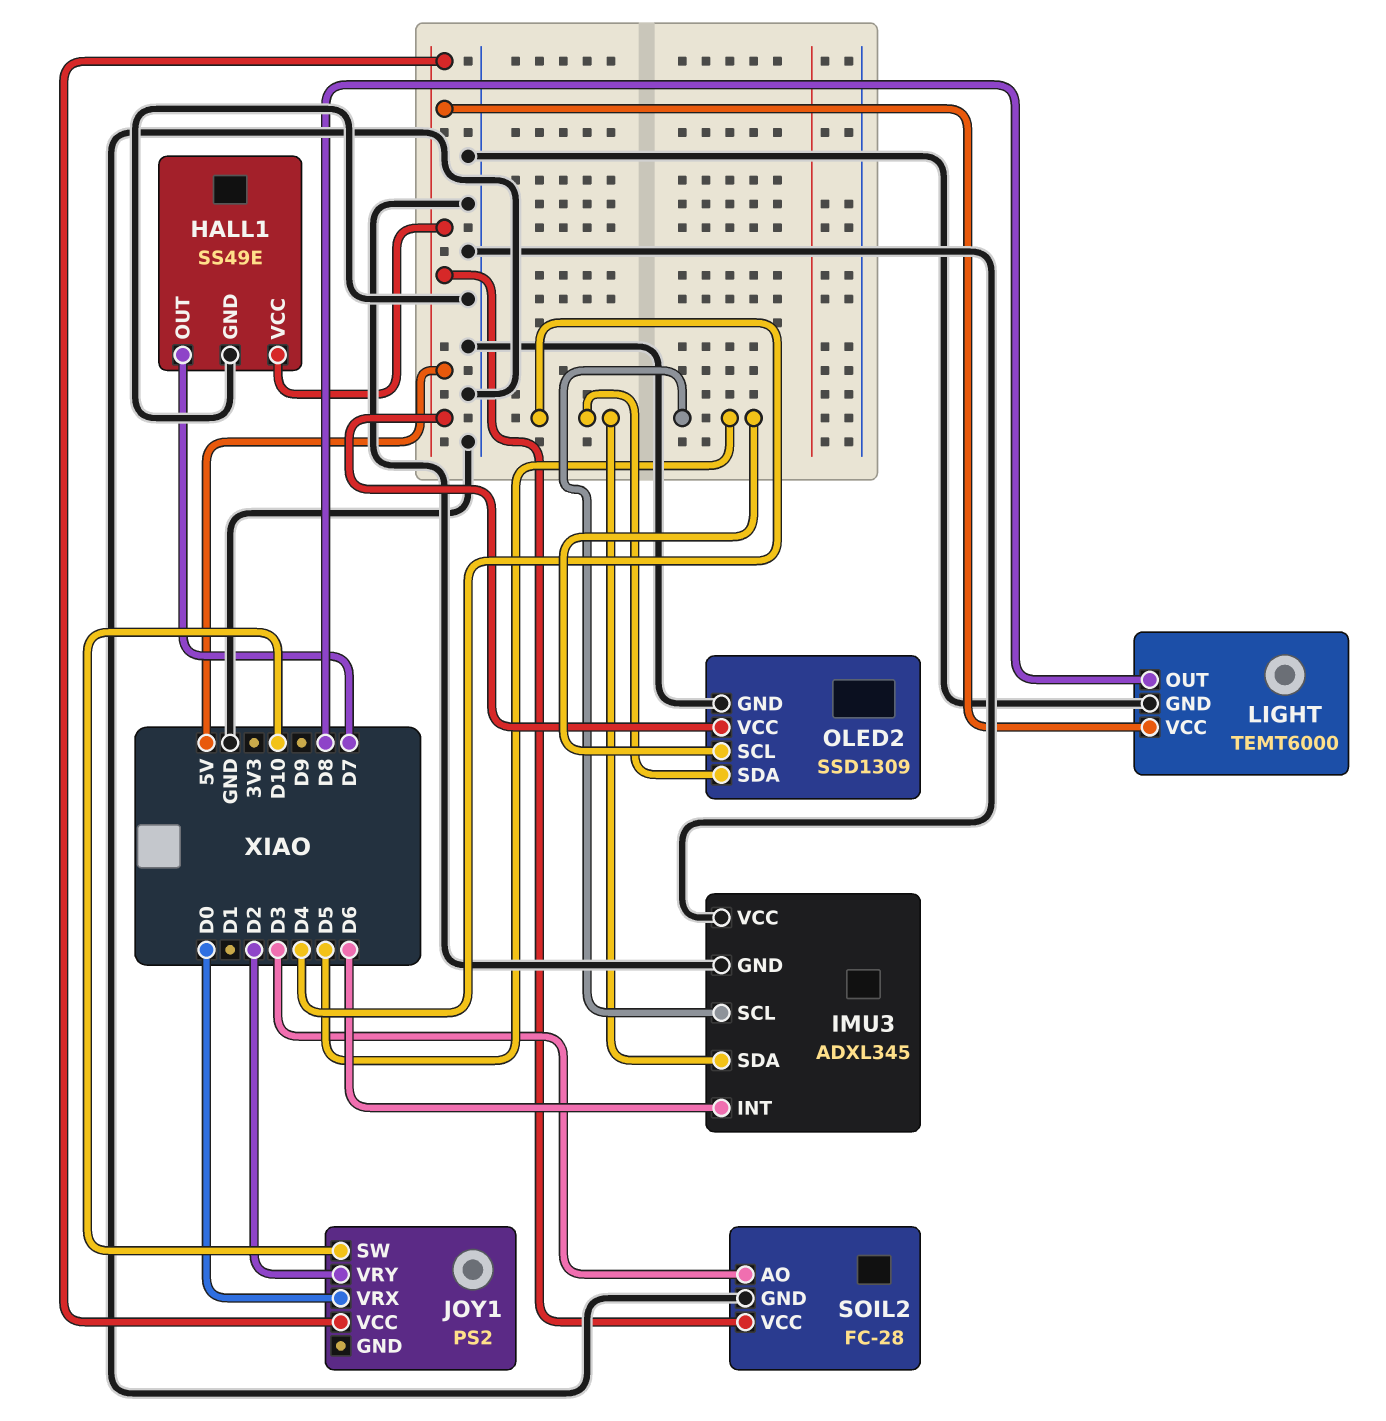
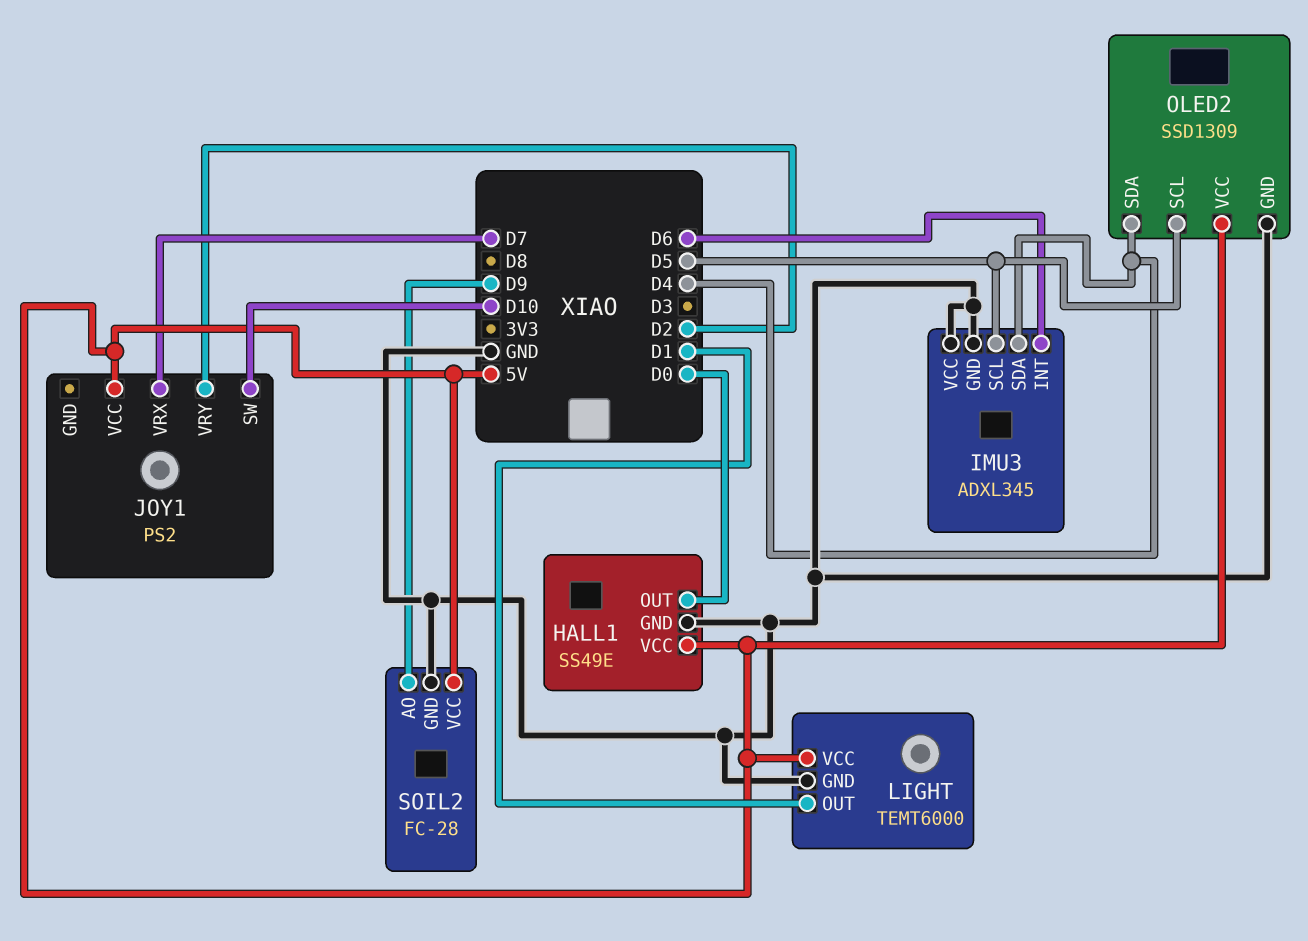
HALL1 pin OUT: D7 -> D0
JOY1 pin VRX: D0 -> D7
LIGHT pin OUT: D8 -> D1
SOIL2 pin AO: D3 -> D9

